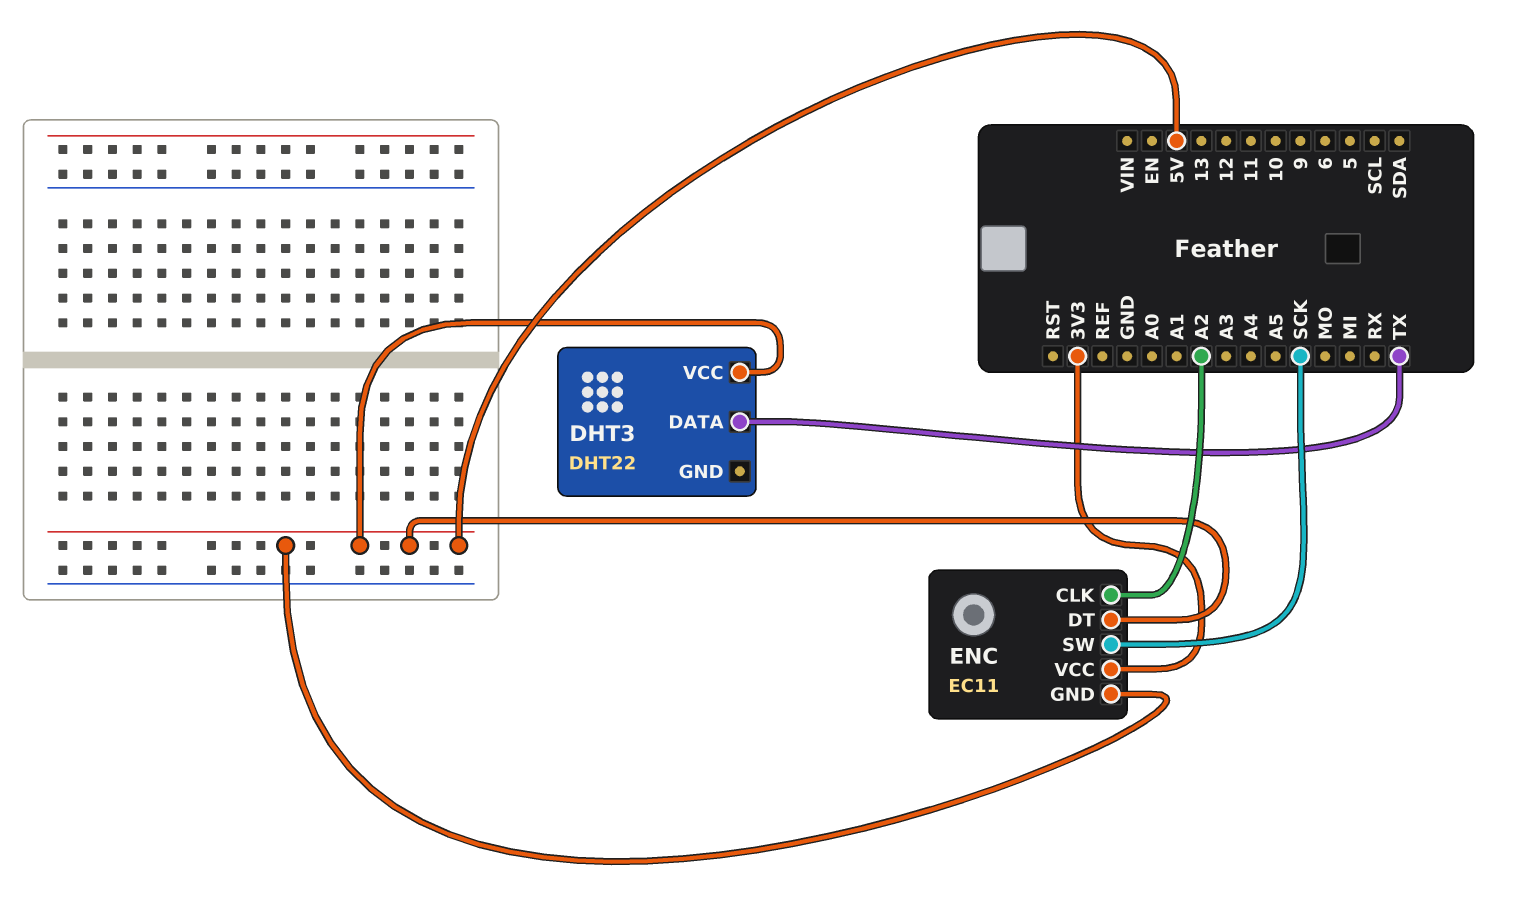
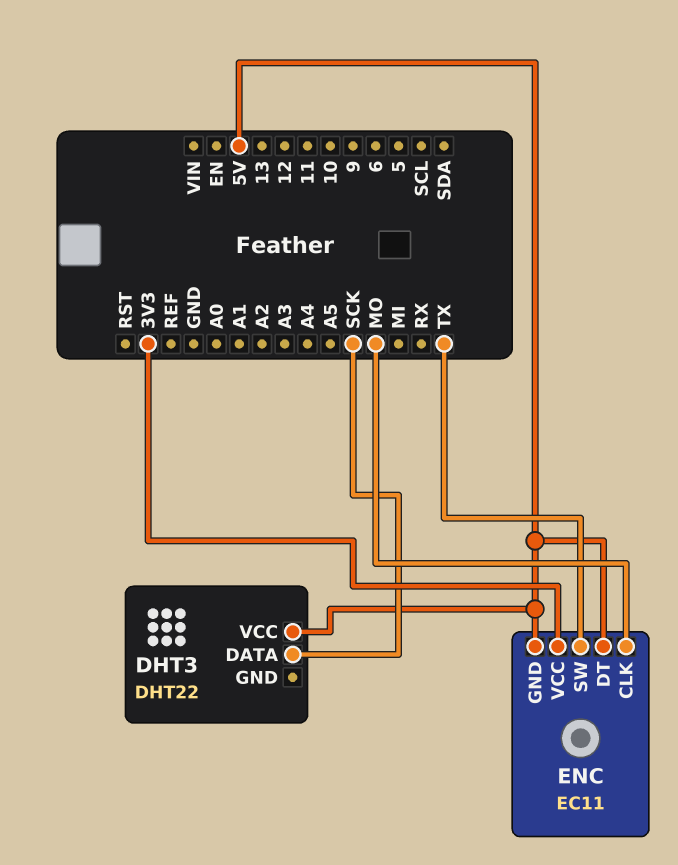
DHT3 pin DATA: TX -> SCK
ENC pin CLK: A2 -> MO
ENC pin SW: SCK -> TX

